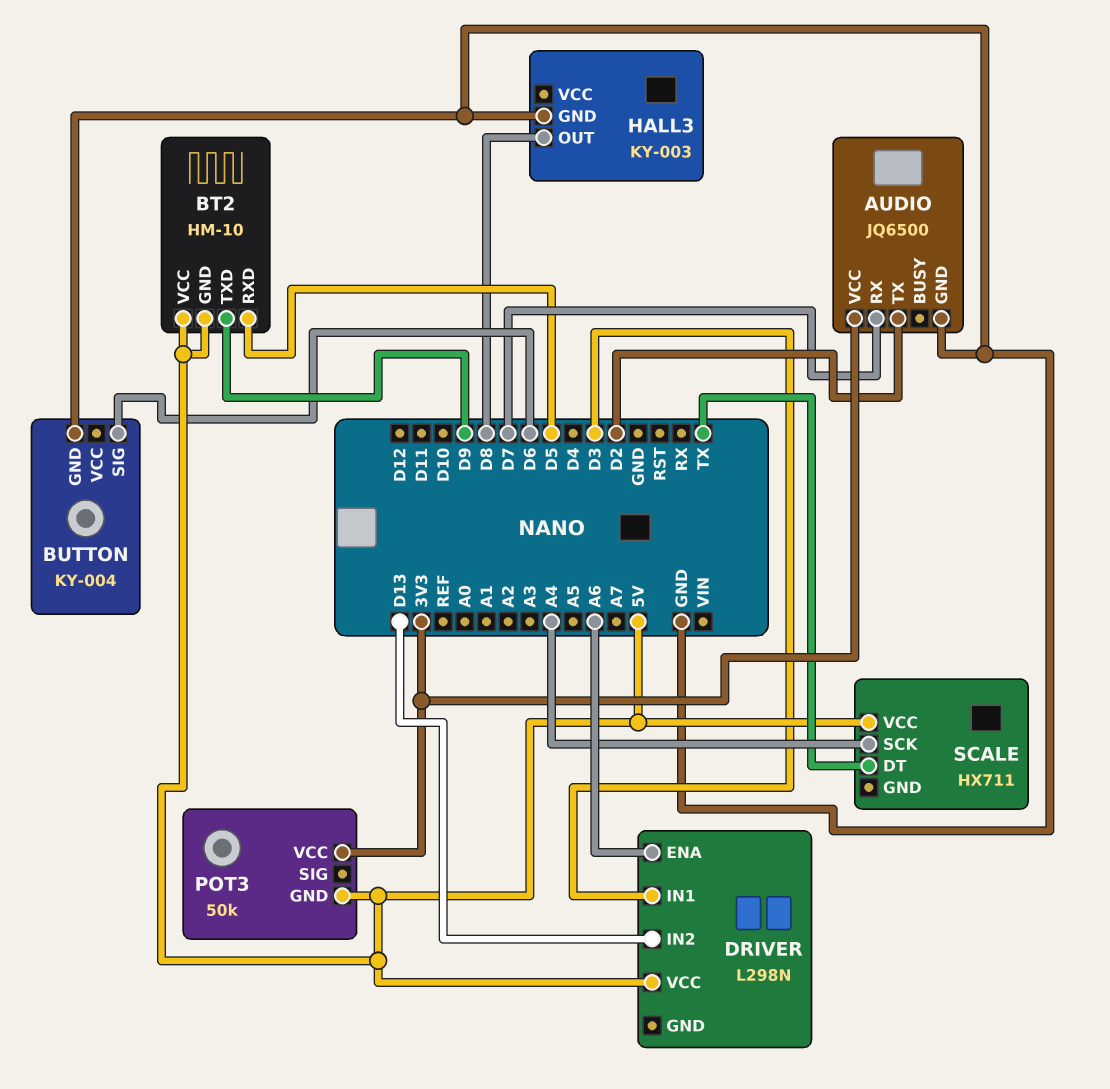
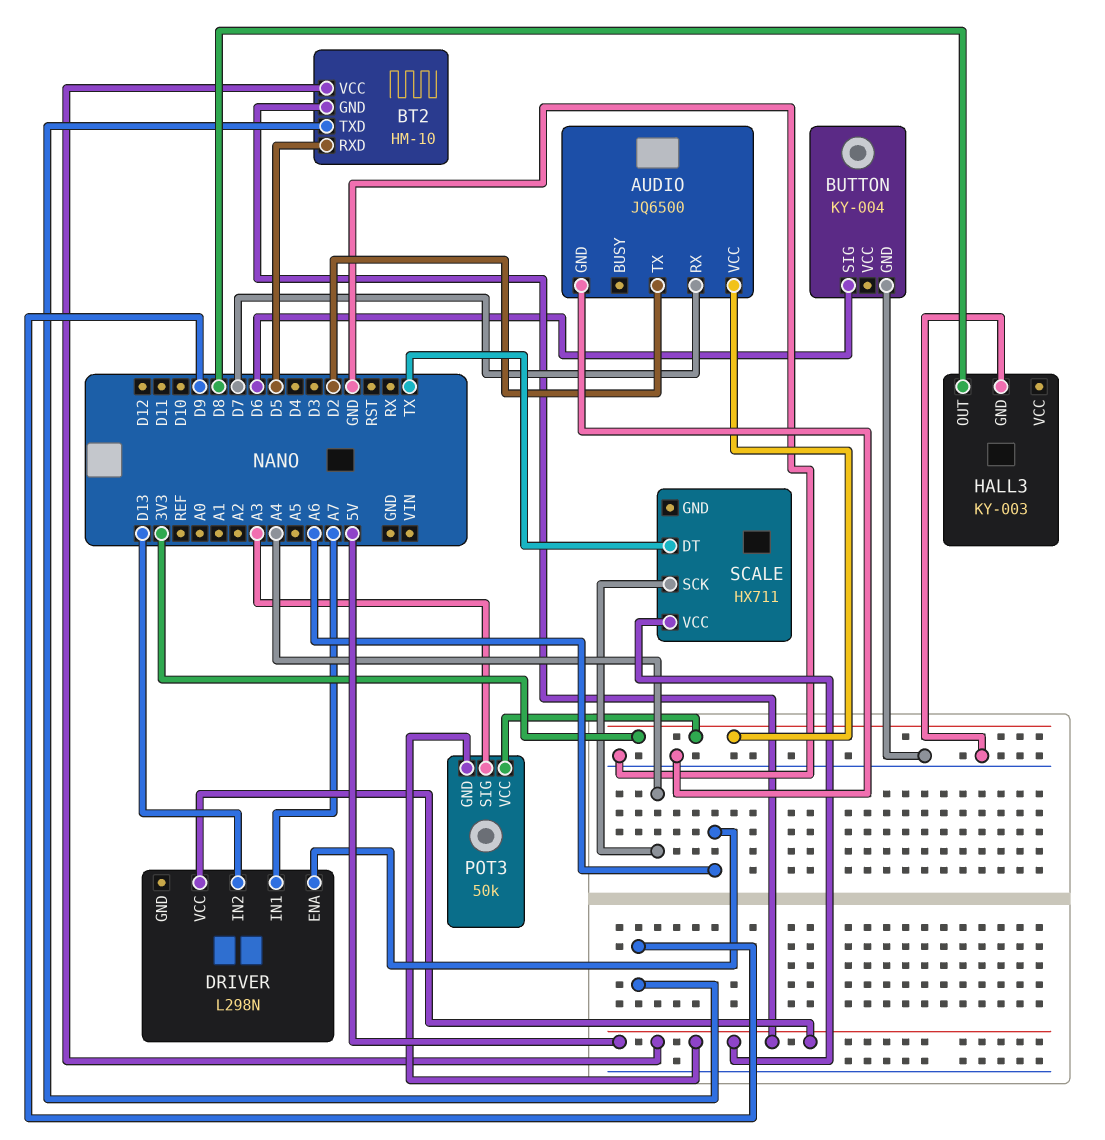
DRIVER pin IN1: D3 -> A7
POT3 pin SIG: none -> A3

